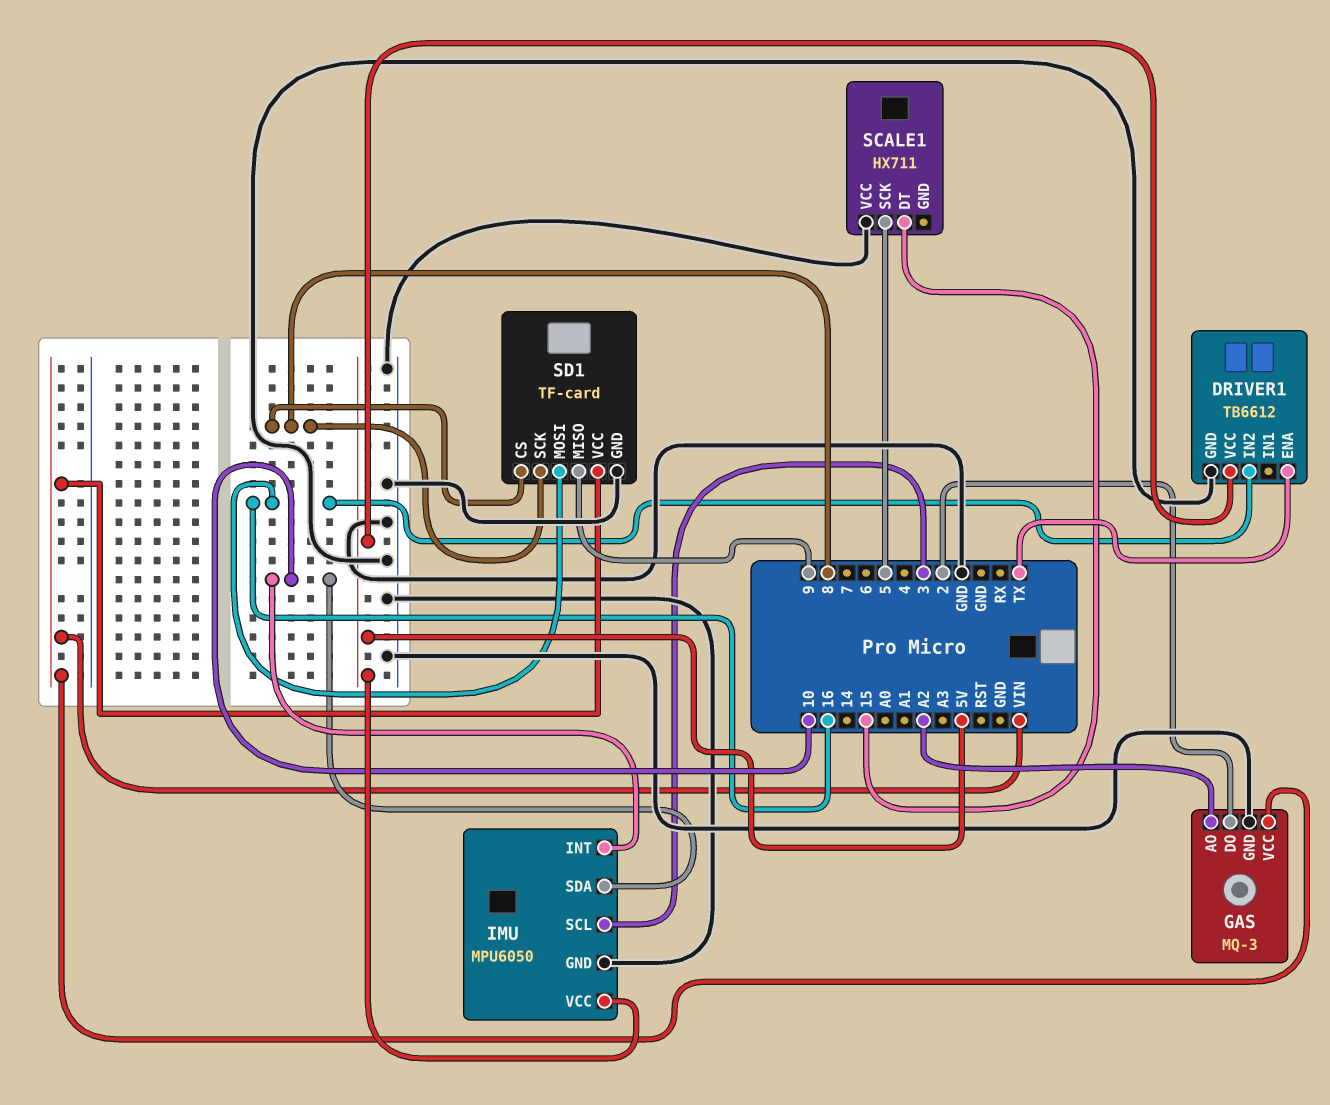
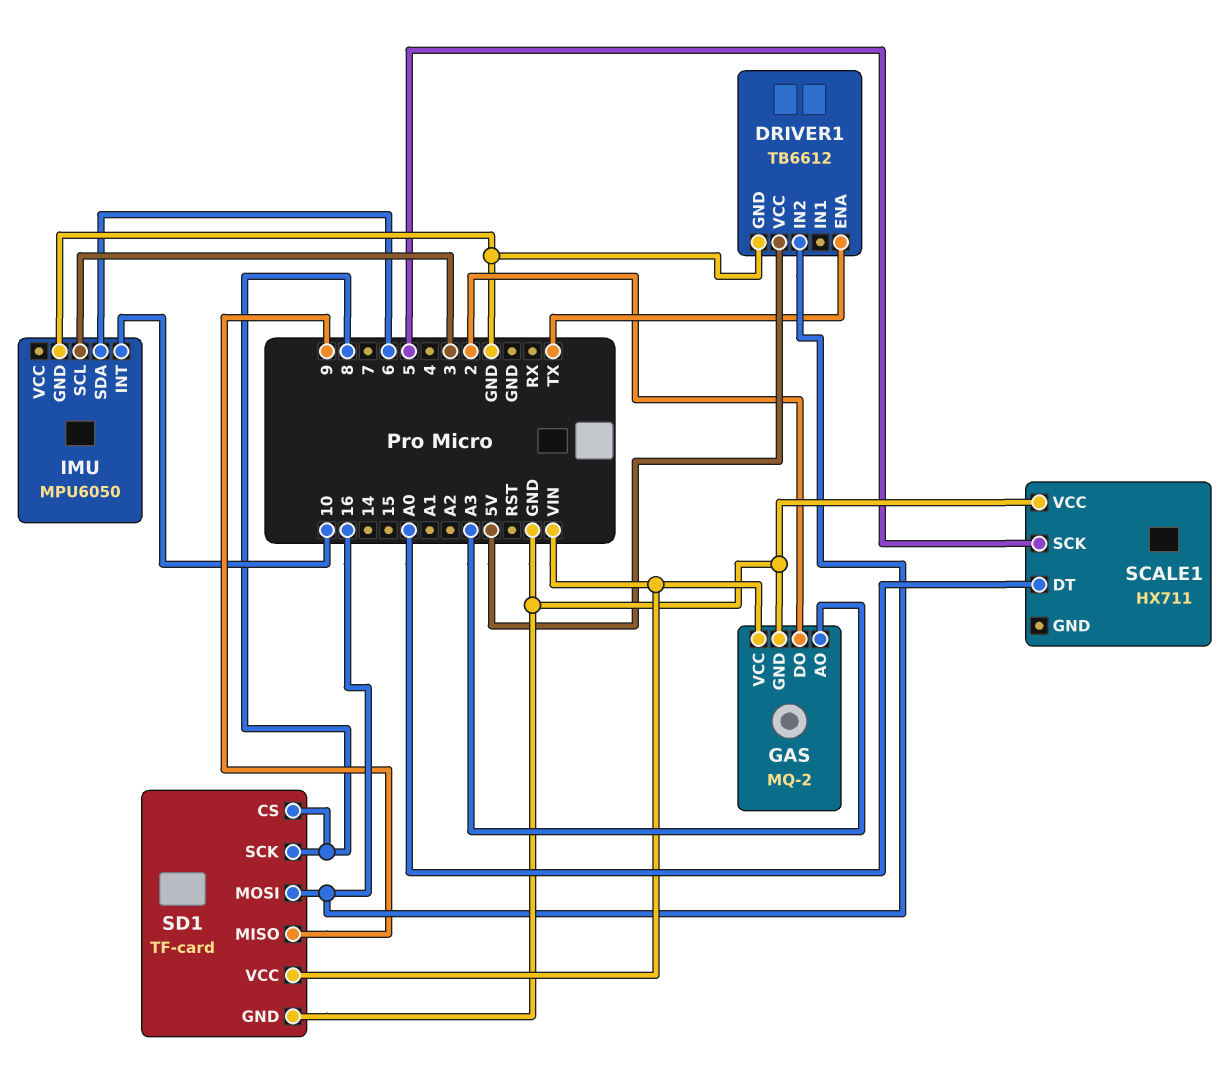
GAS: MQ-3 -> MQ-2
GAS pin AO: A2 -> A3
IMU pin SDA: 10 -> 6
IMU pin VCC: 5V -> none
SCALE1 pin DT: 15 -> A0

